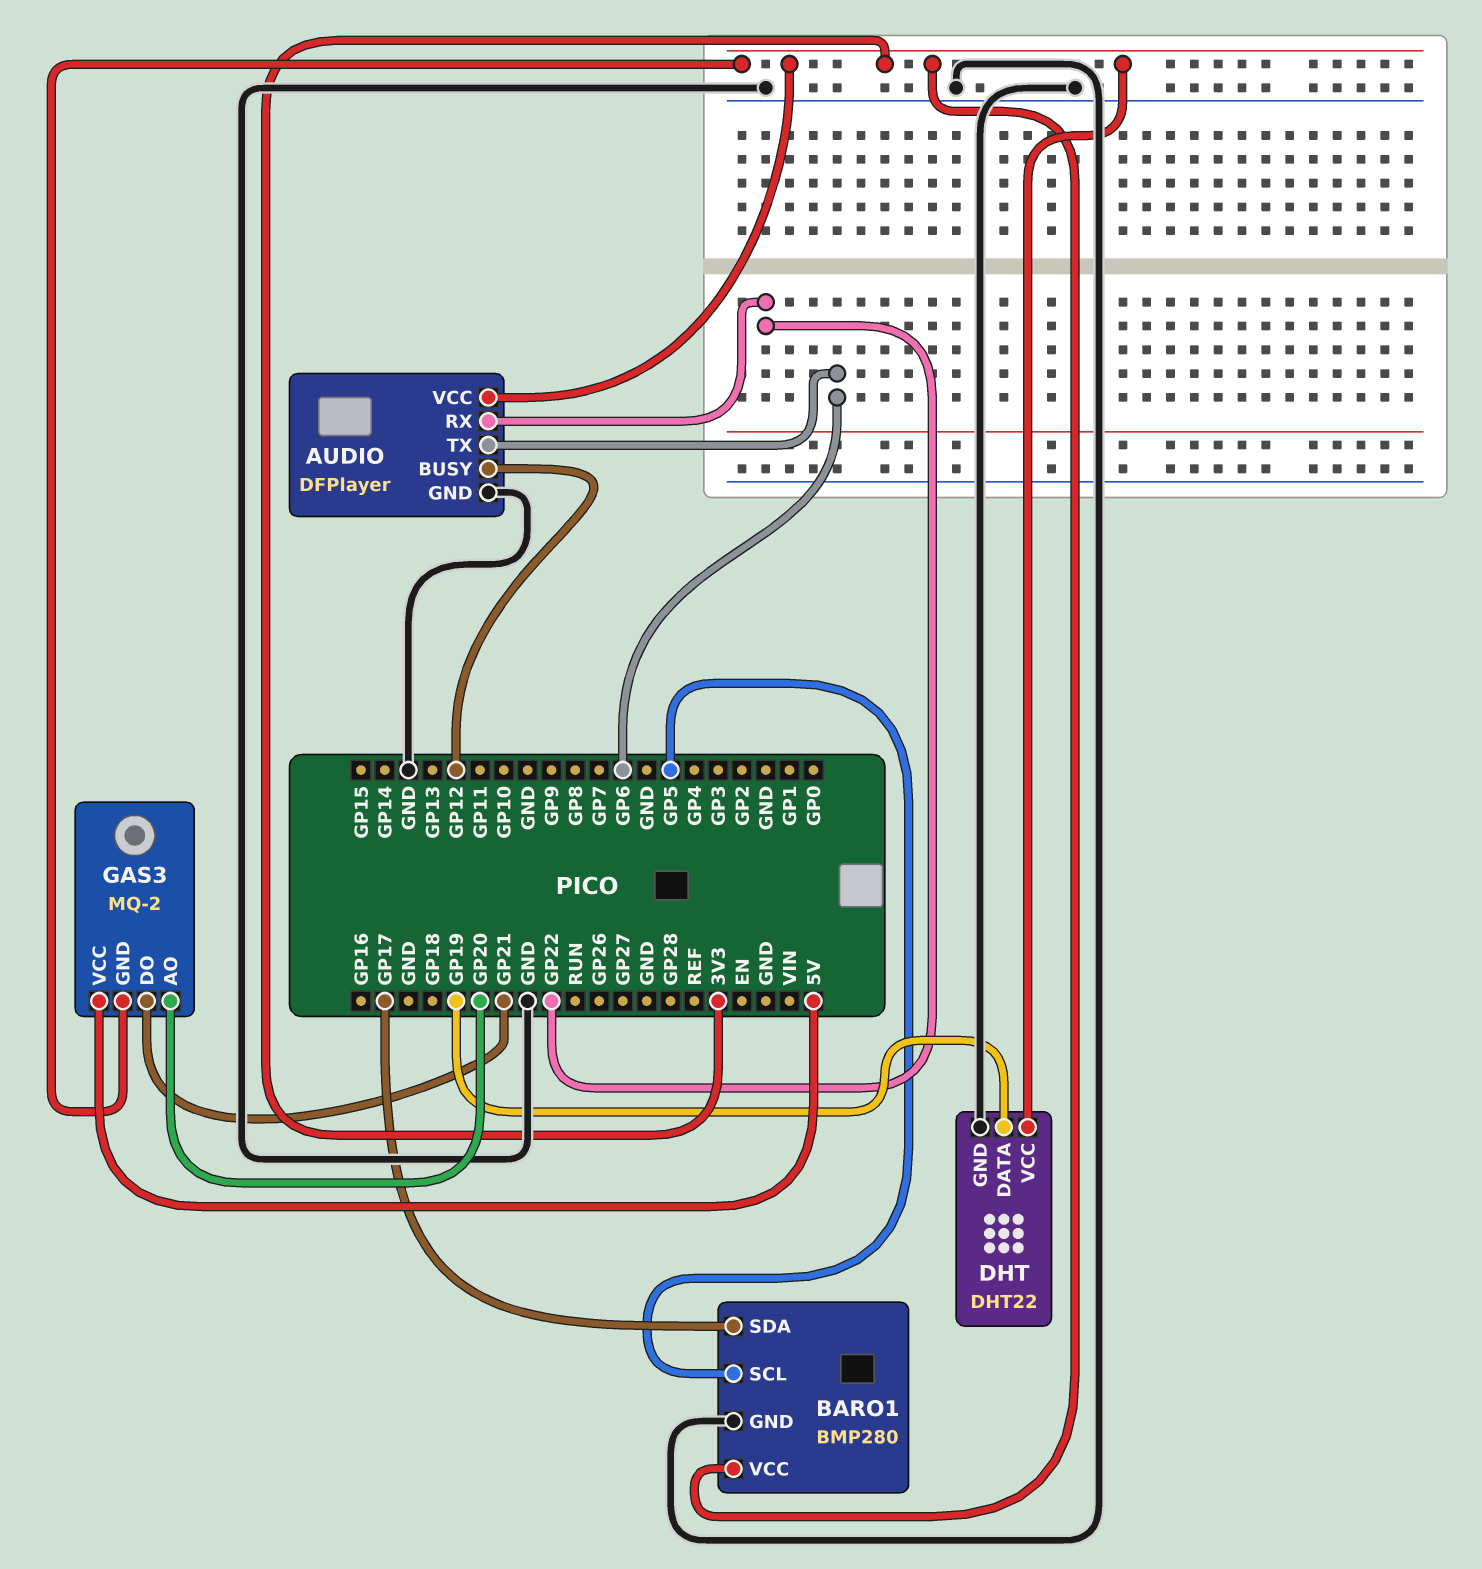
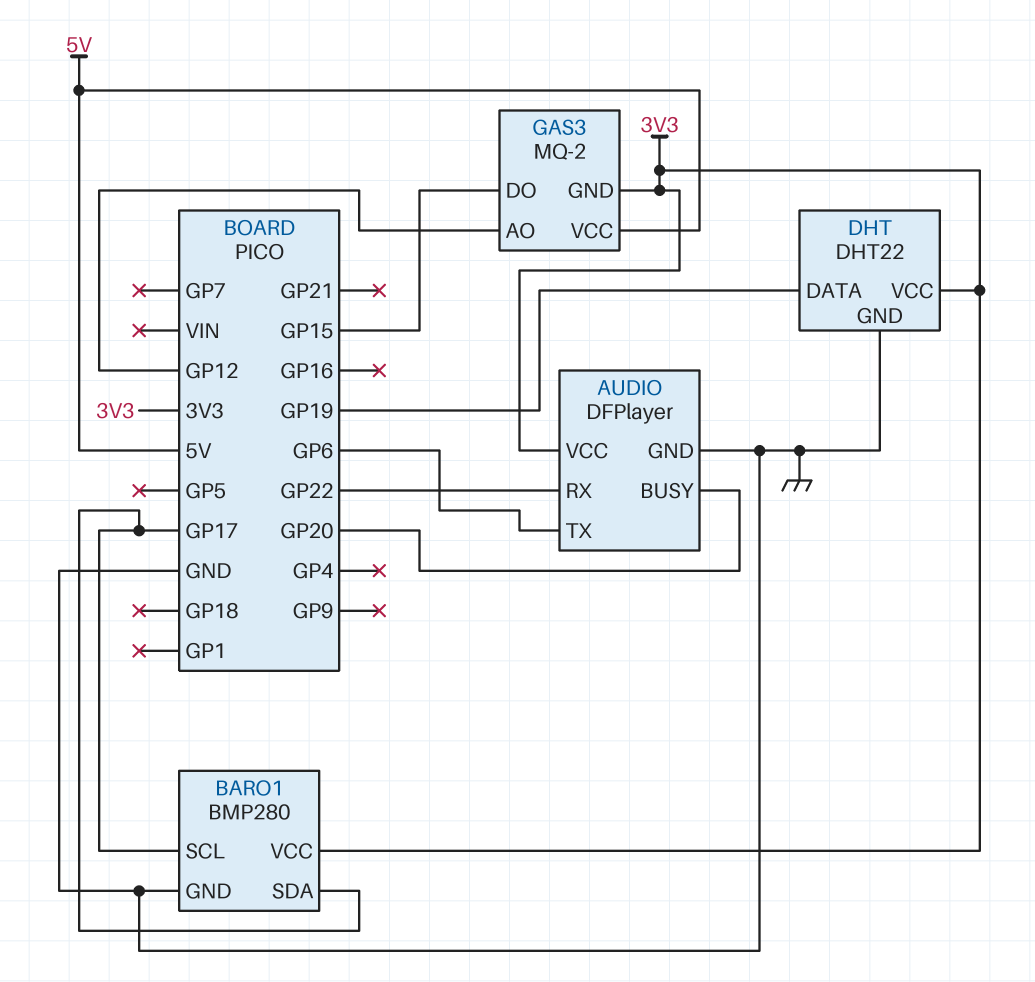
AUDIO pin BUSY: GP12 -> GP20
BARO1 pin SCL: GP5 -> GP17
GAS3 pin AO: GP20 -> GP12
GAS3 pin DO: GP21 -> GP15

